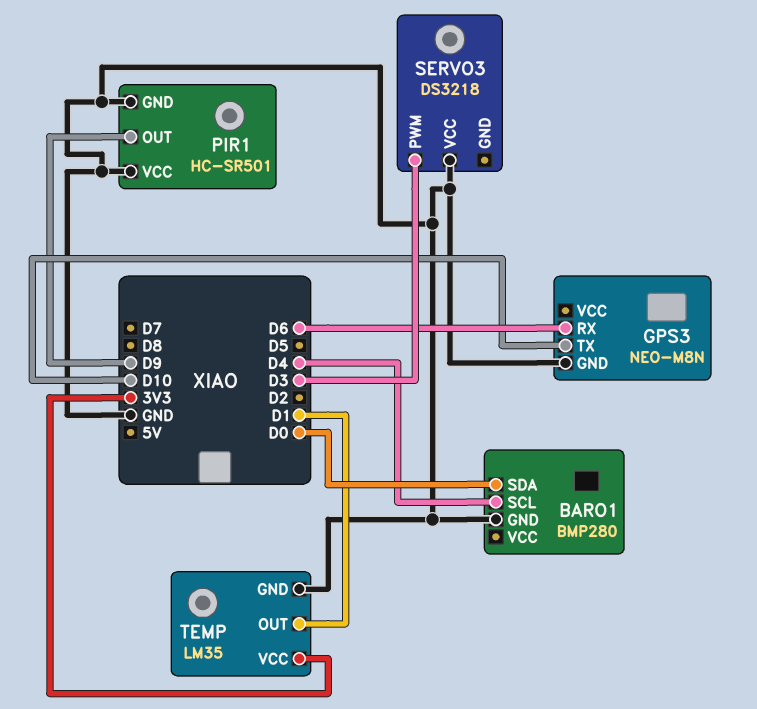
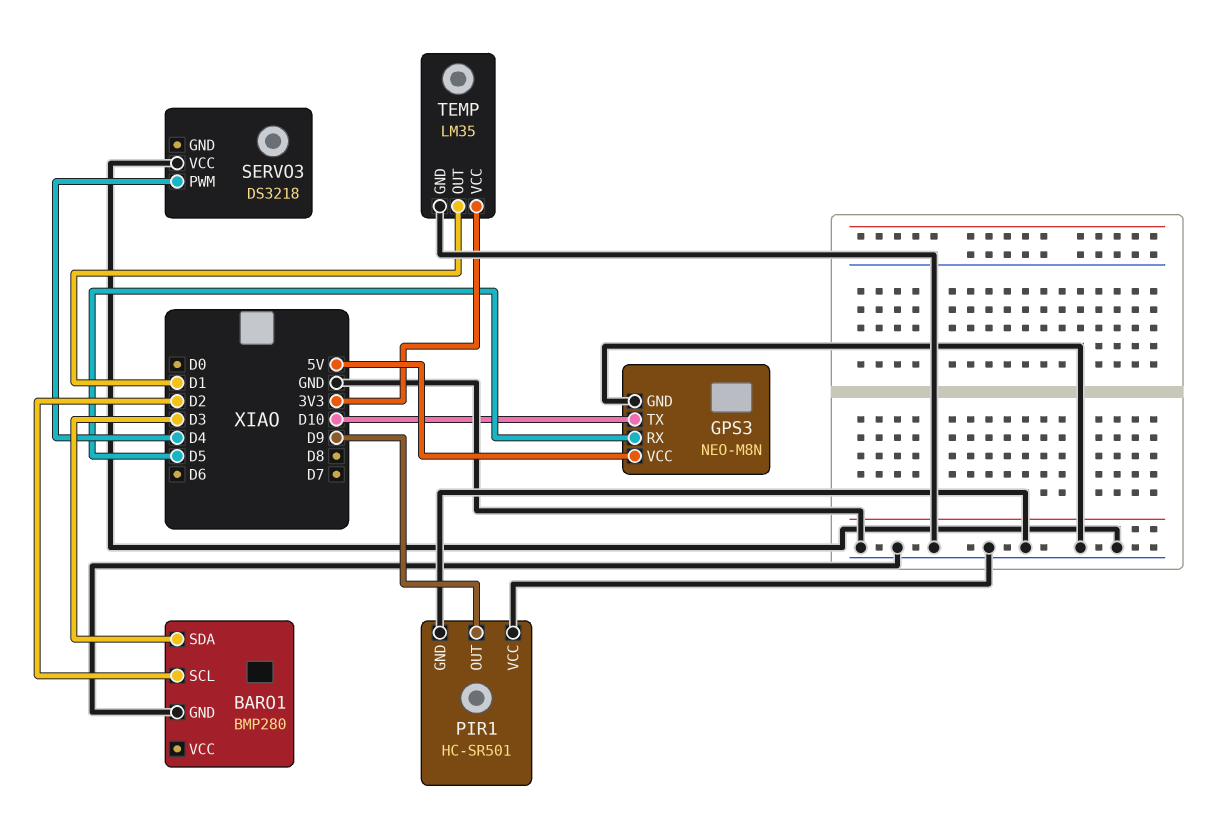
BARO1 pin SCL: D4 -> D2
BARO1 pin SDA: D0 -> D3
GPS3 pin RX: D6 -> D5
GPS3 pin VCC: none -> 5V
SERVO3 pin PWM: D3 -> D4

